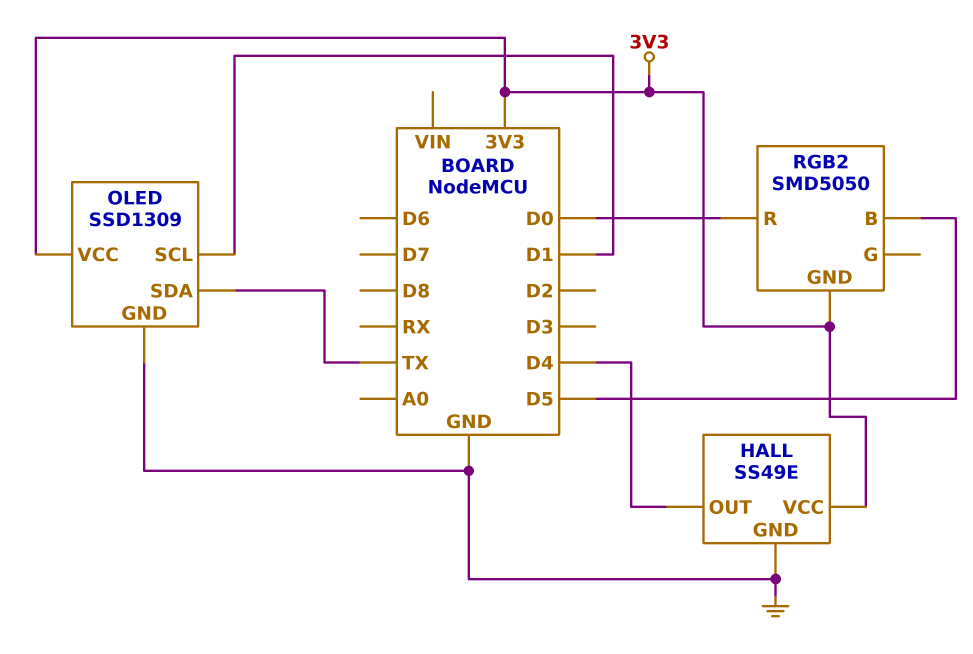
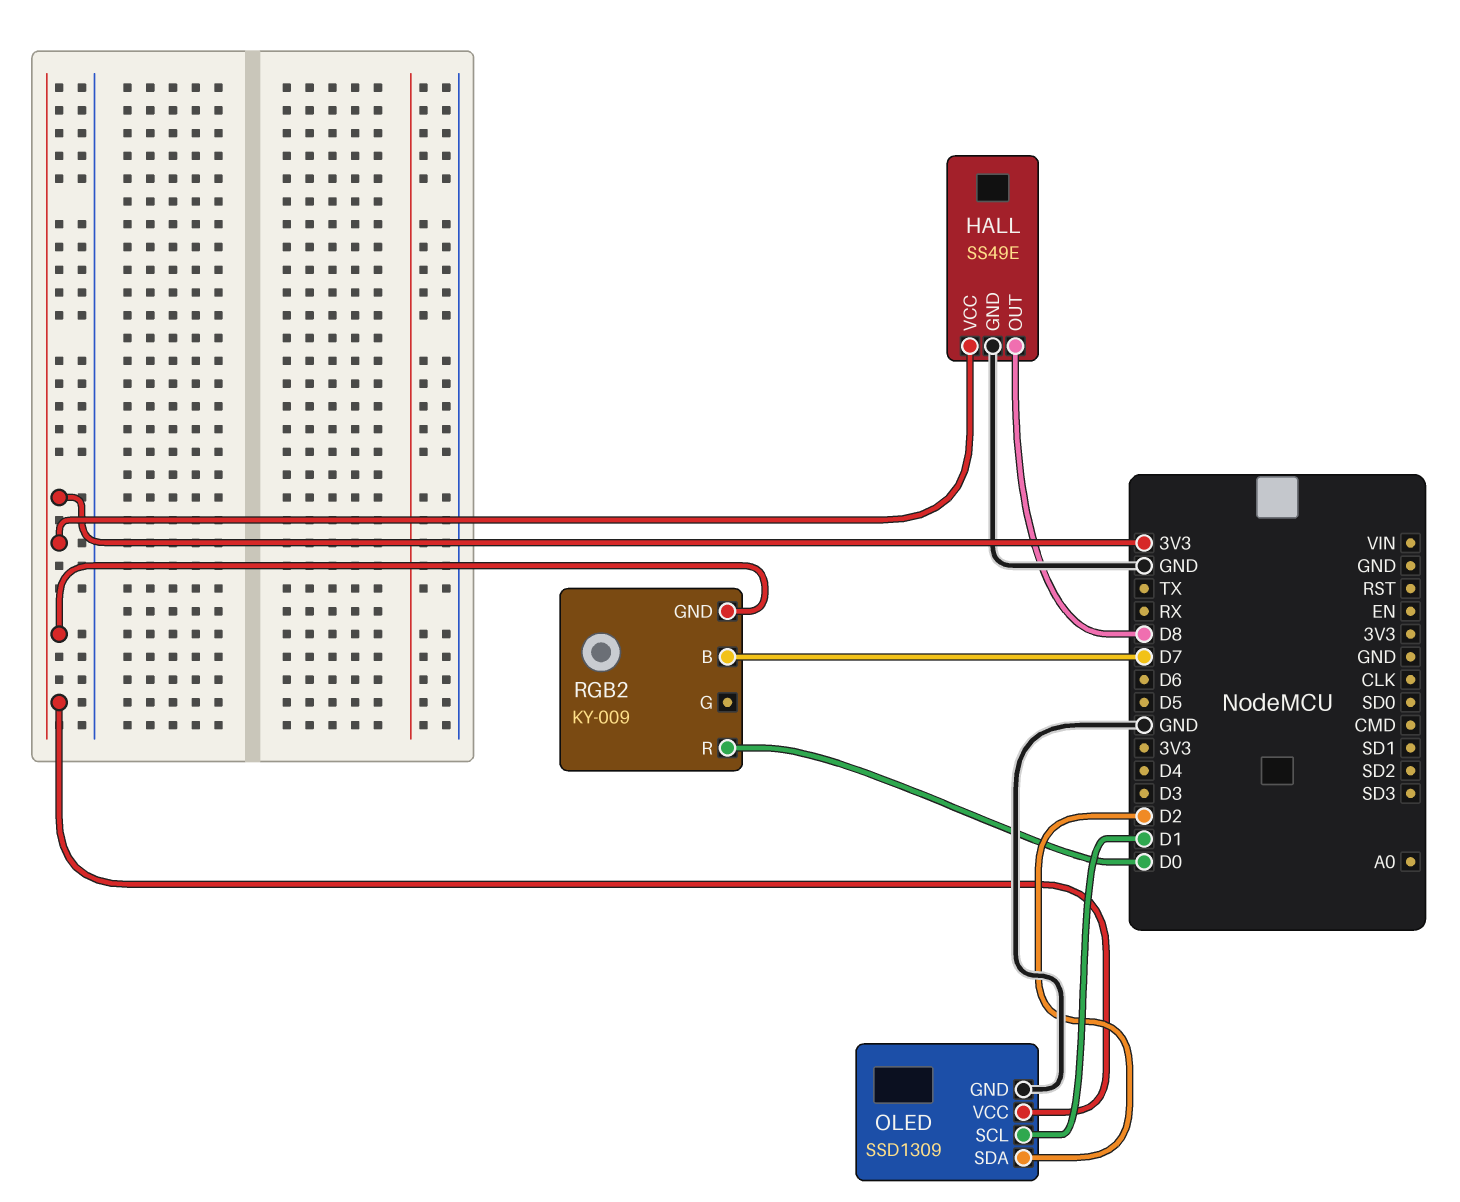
HALL pin OUT: D4 -> D8
OLED pin SDA: TX -> D2
RGB2: SMD5050 -> KY-009
RGB2 pin B: D5 -> D7

